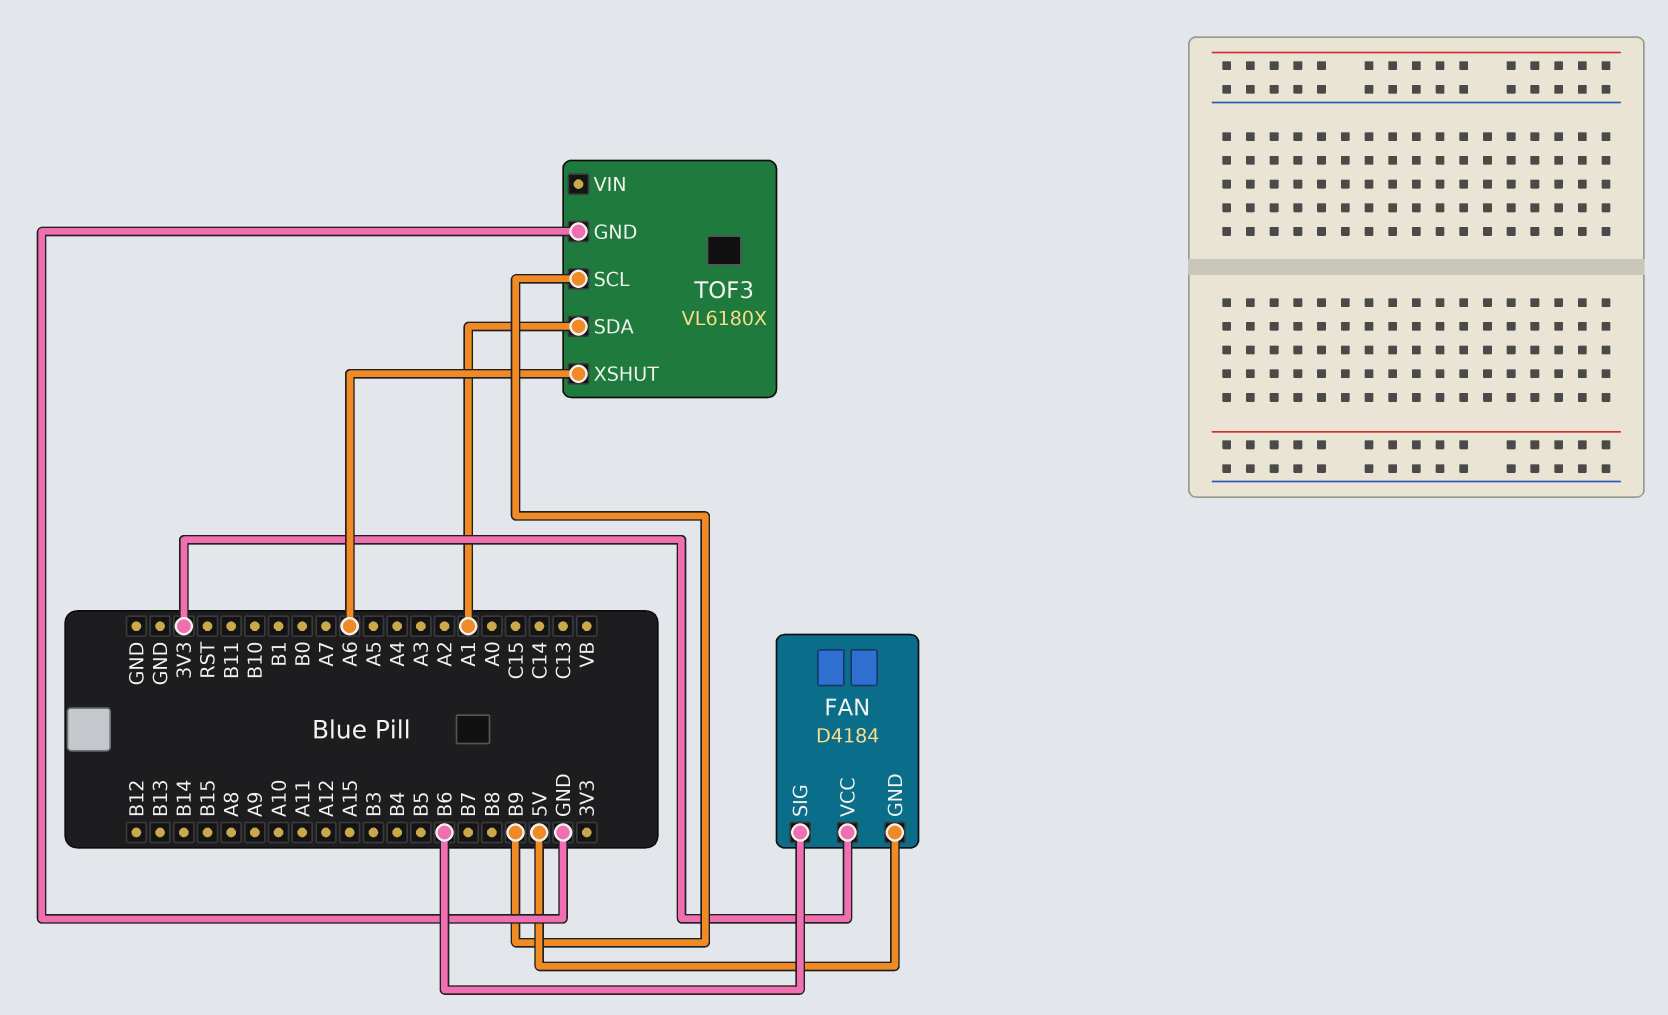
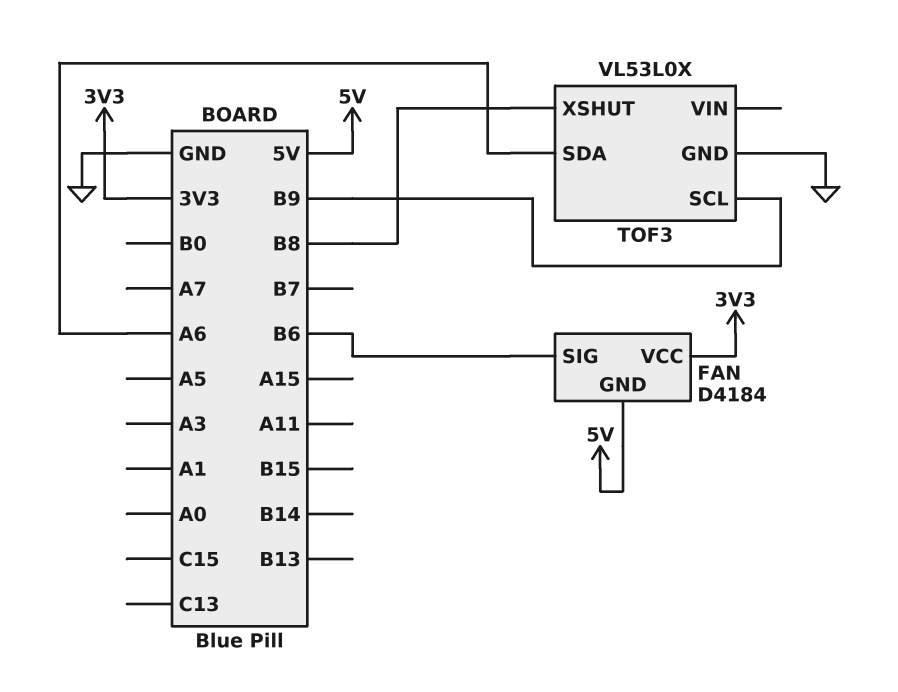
TOF3: VL6180X -> VL53L0X
TOF3 pin SDA: A1 -> A6
TOF3 pin XSHUT: A6 -> B8

